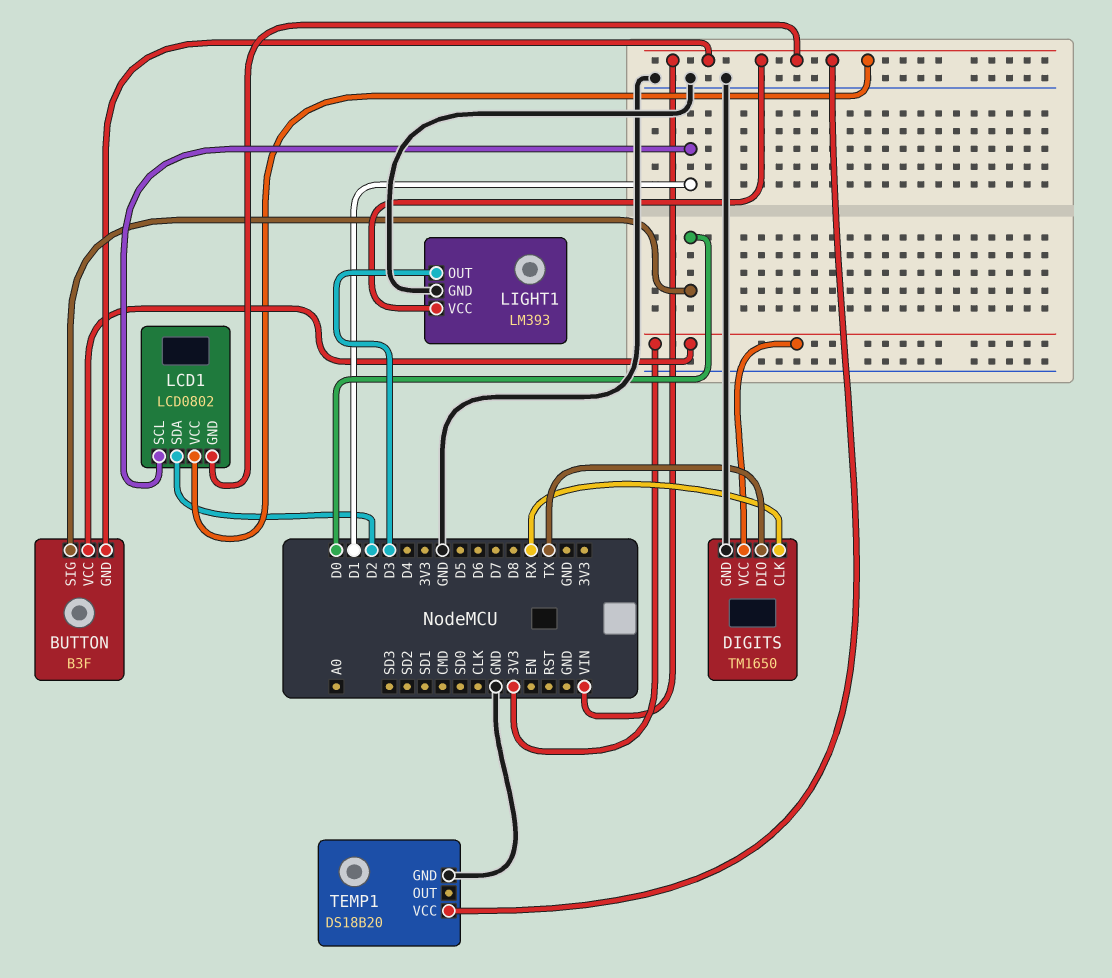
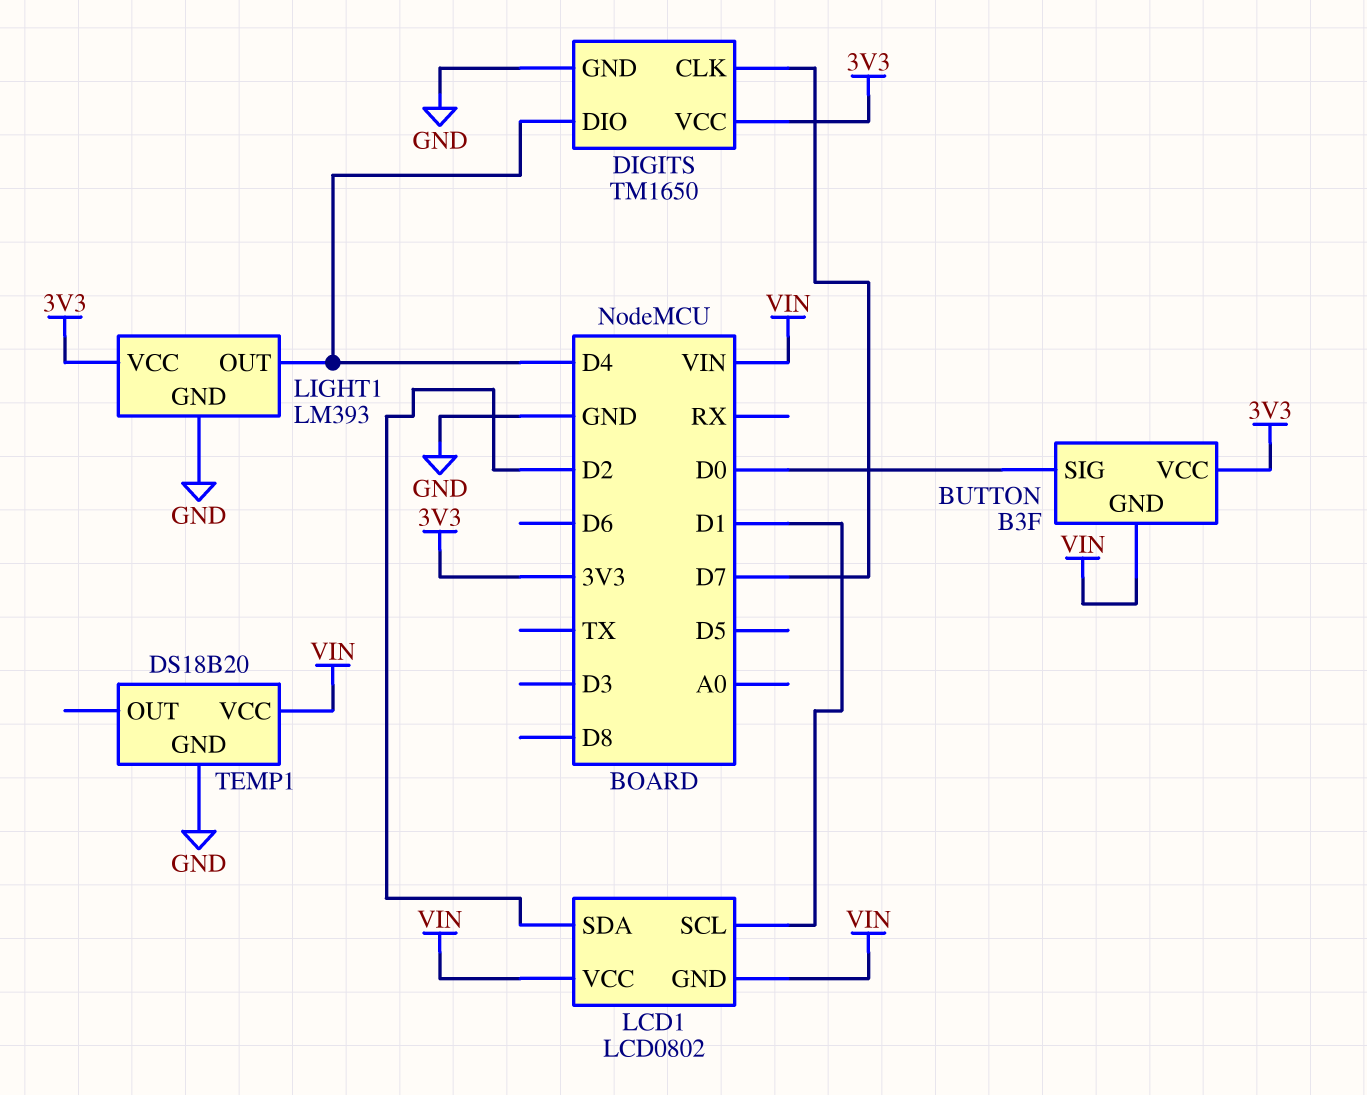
DIGITS pin CLK: RX -> D7
DIGITS pin DIO: TX -> D4
LIGHT1 pin OUT: D3 -> D4
LIGHT1 pin VCC: VIN -> 3V3

